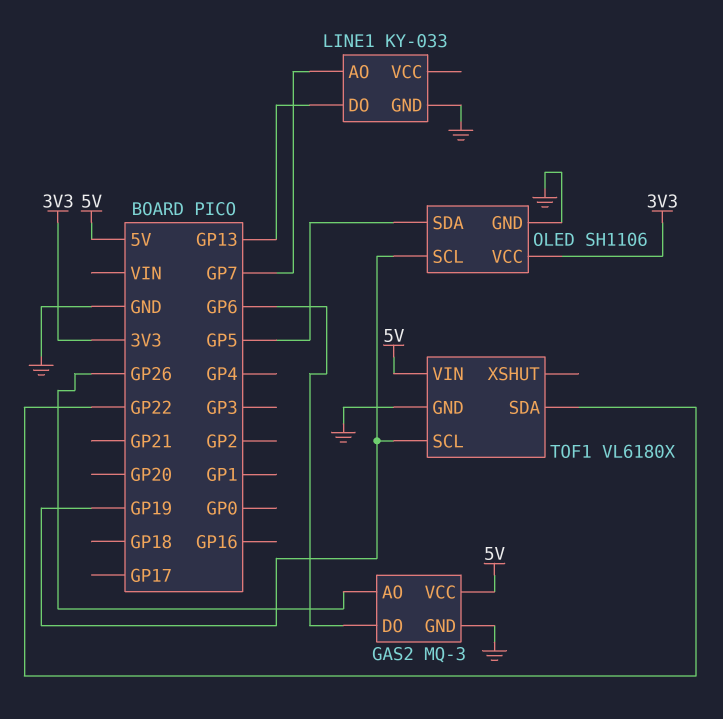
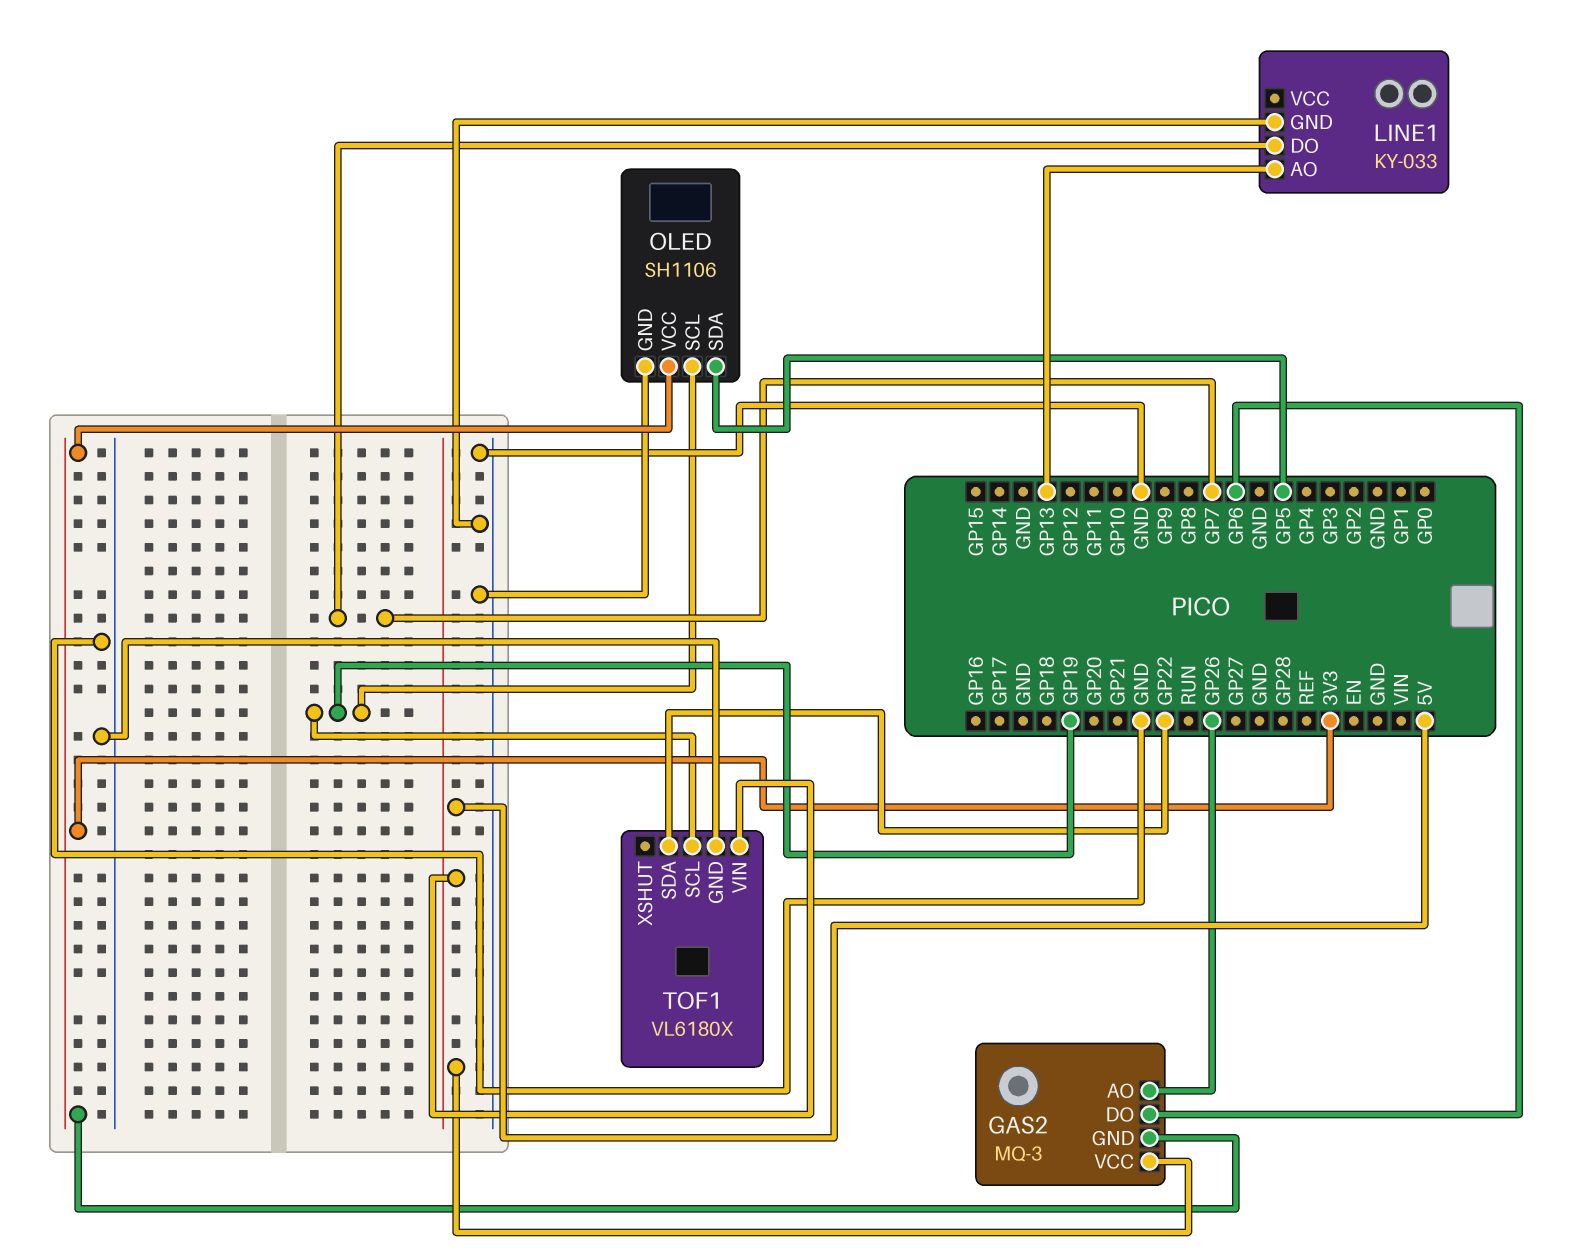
GAS2 pin GND: GND -> 3V3
LINE1 pin AO: GP7 -> GP13
LINE1 pin DO: GP13 -> GP7

